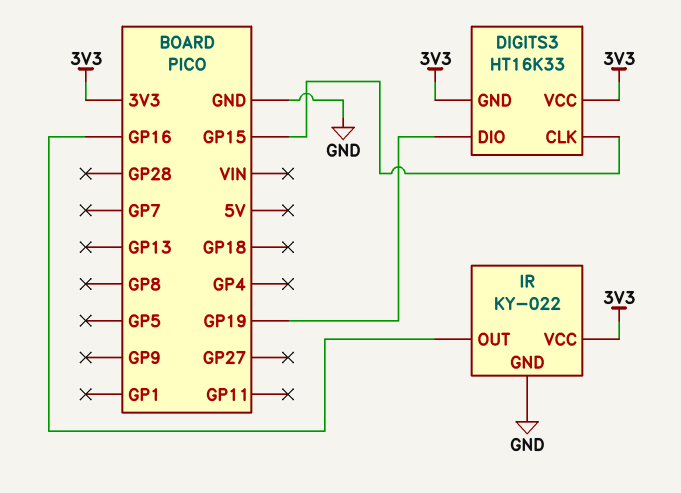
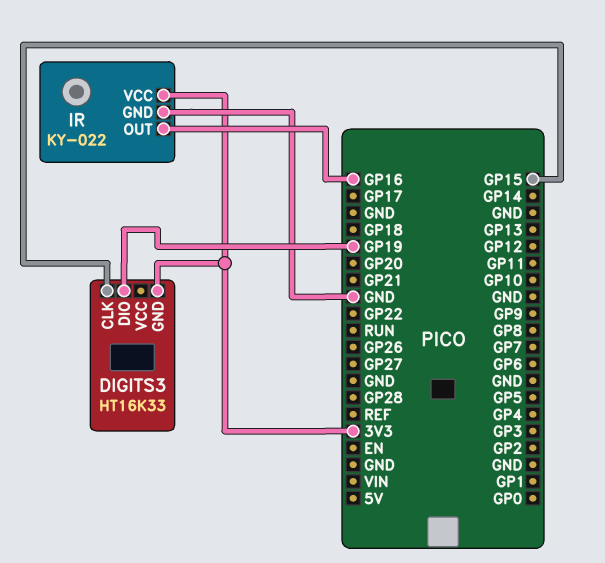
DIGITS3 pin VCC: 3V3 -> none

